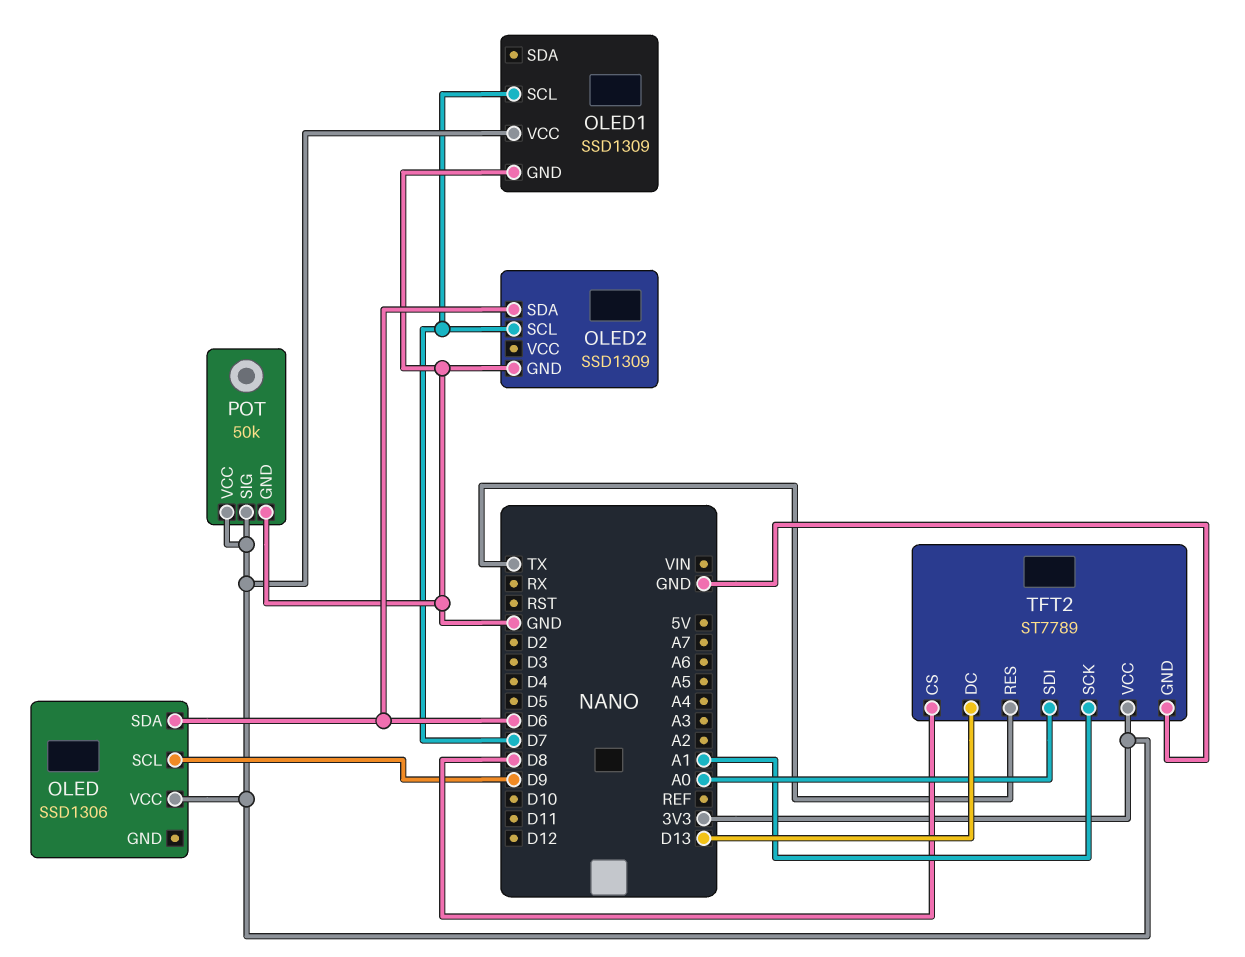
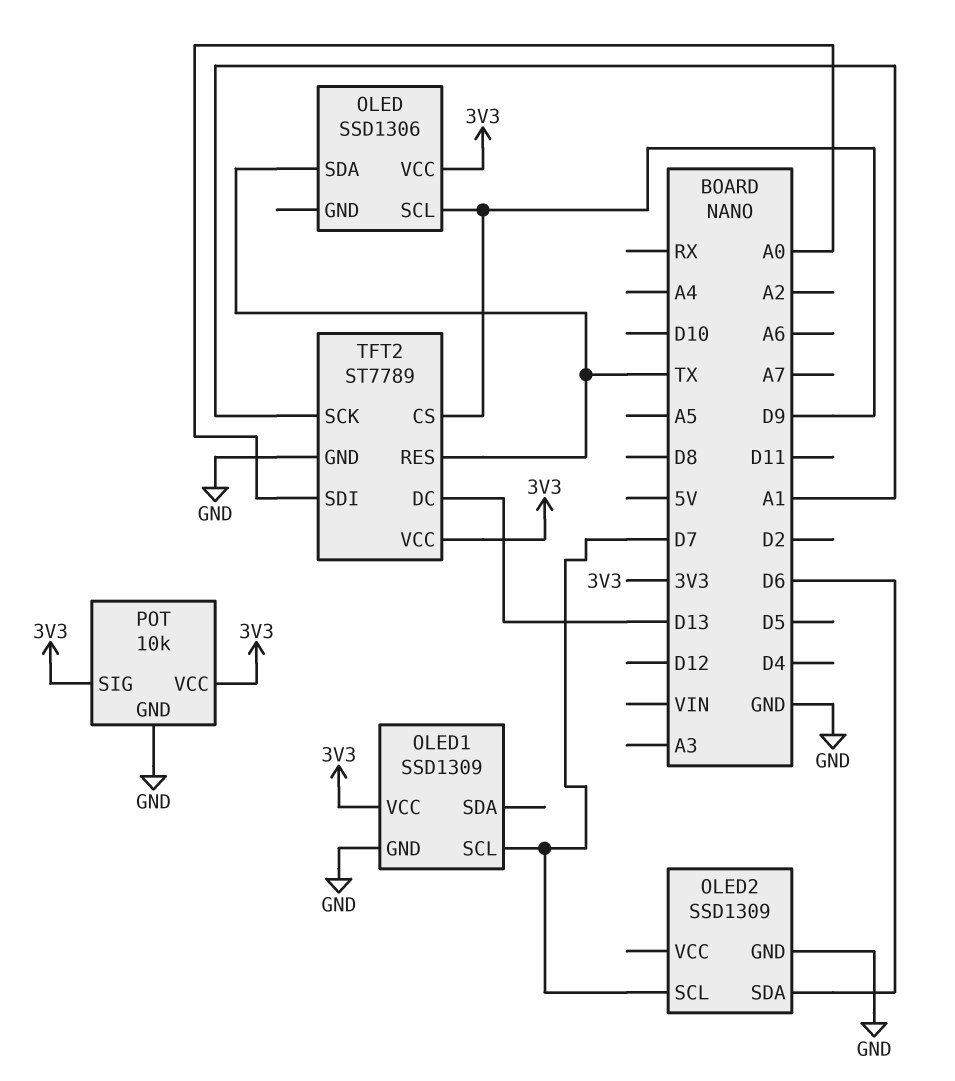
OLED pin SDA: D6 -> TX
POT: 50k -> 10k
TFT2 pin CS: D8 -> D9

